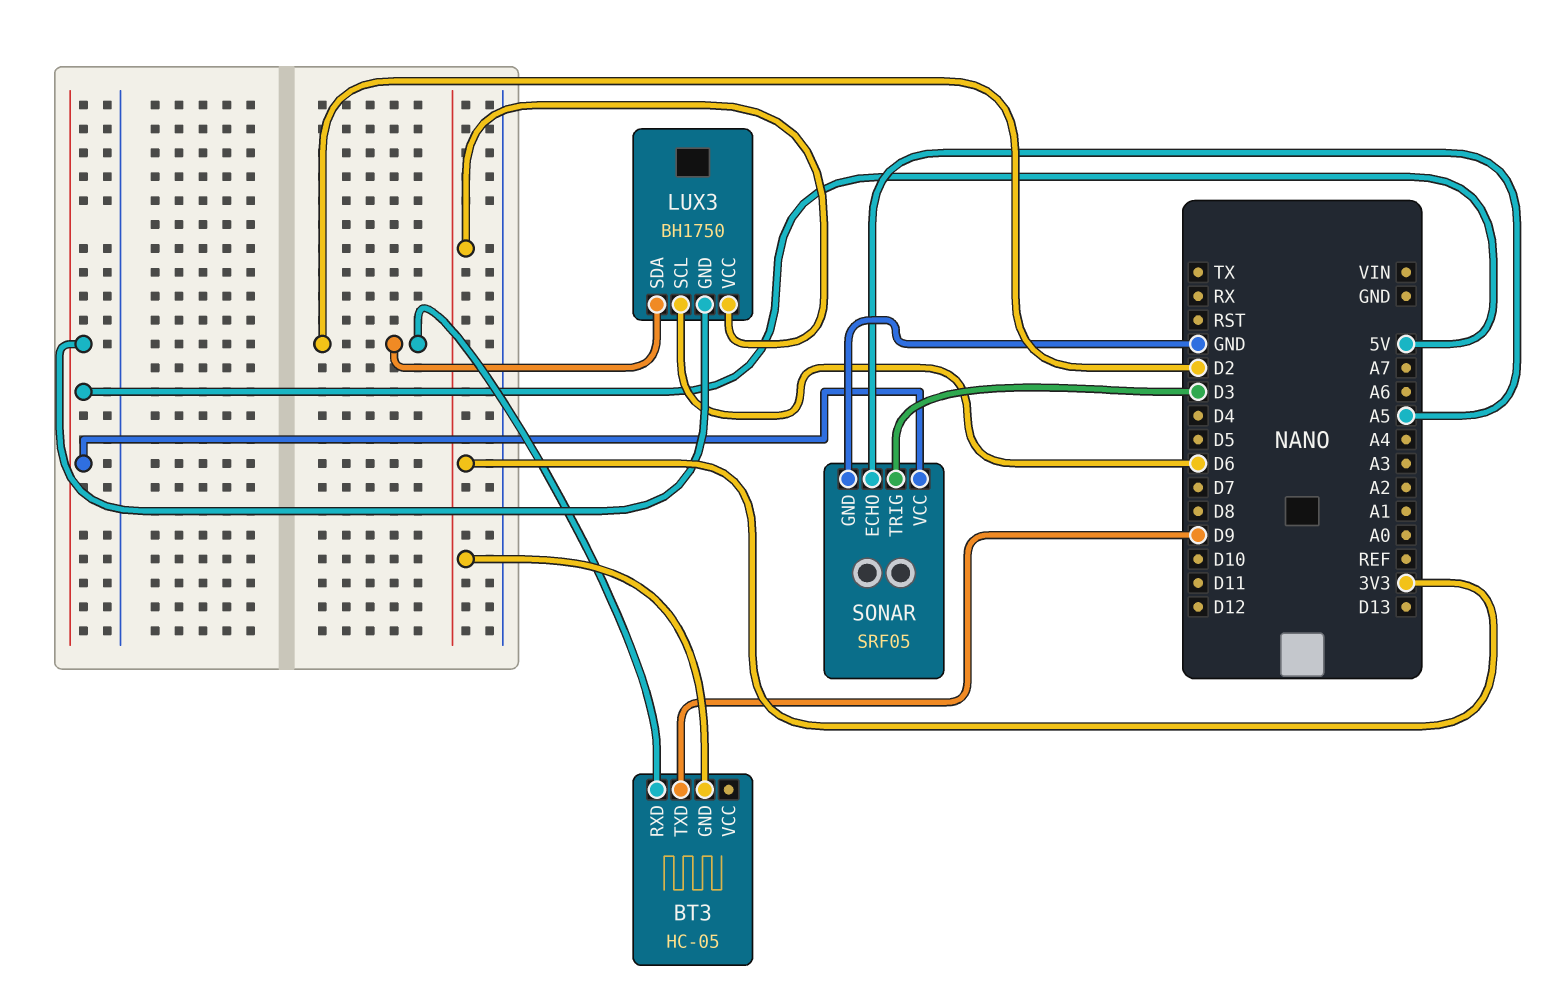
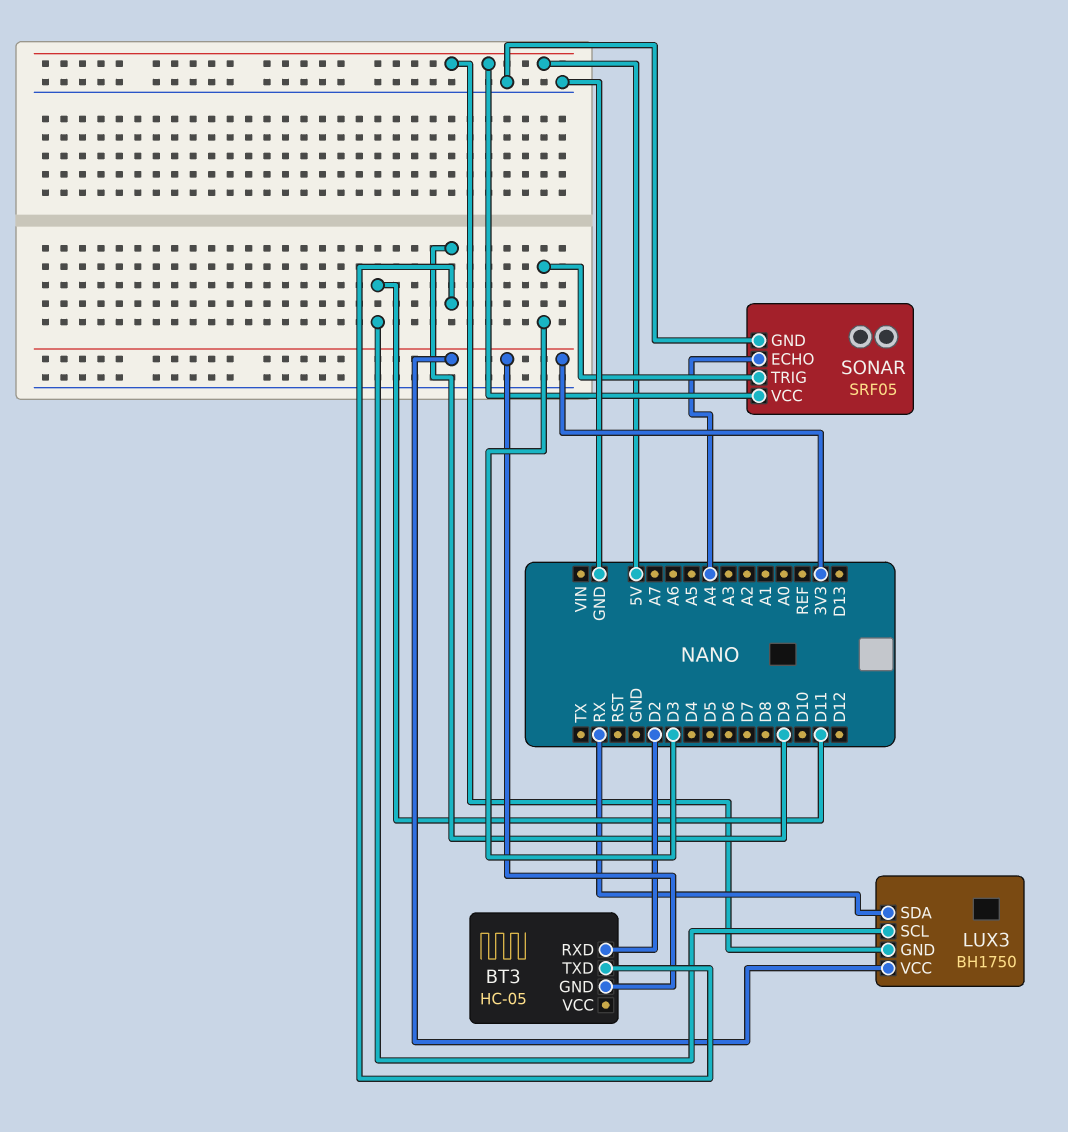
LUX3 pin SCL: D6 -> D11
LUX3 pin SDA: D2 -> RX
SONAR pin ECHO: A5 -> A4

